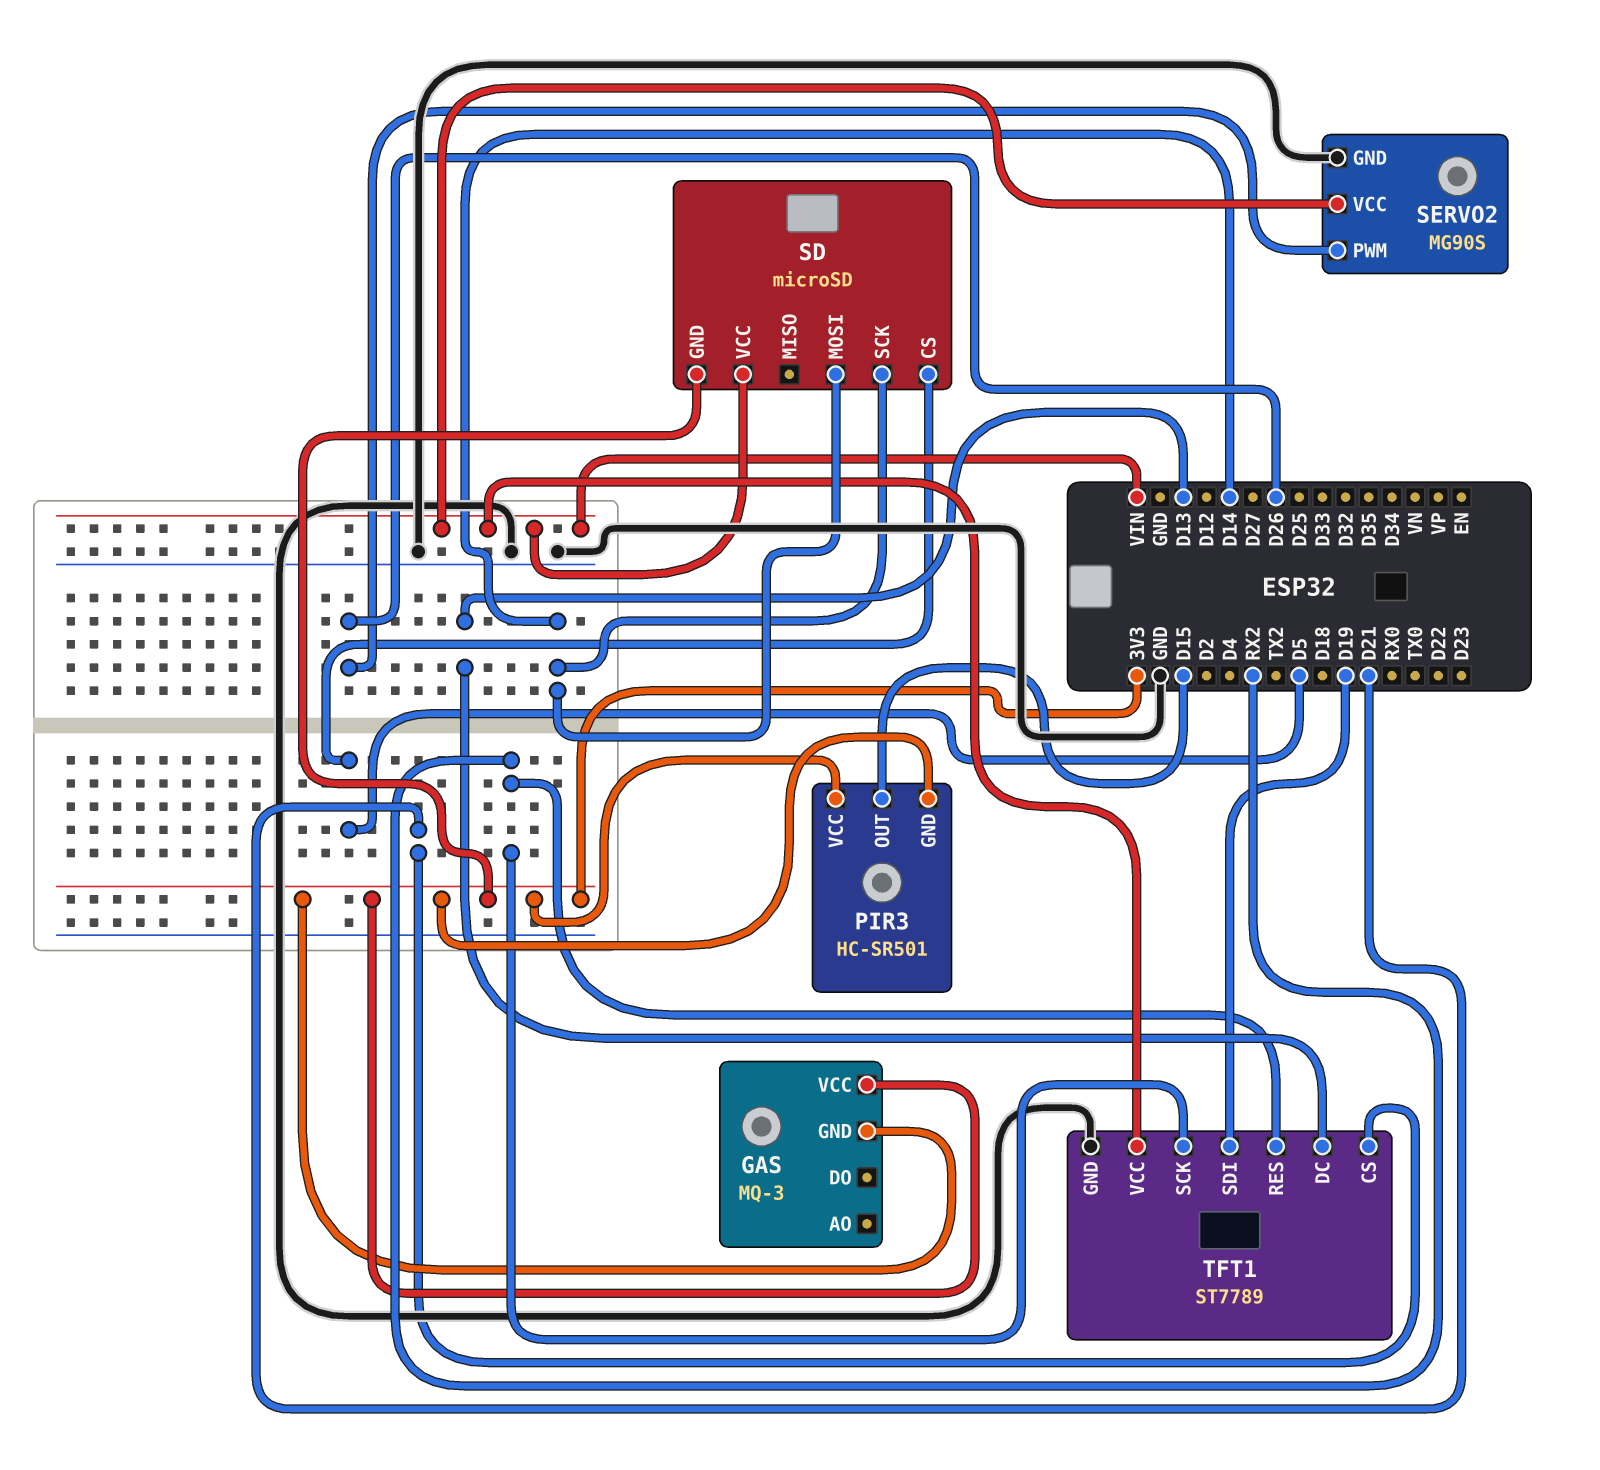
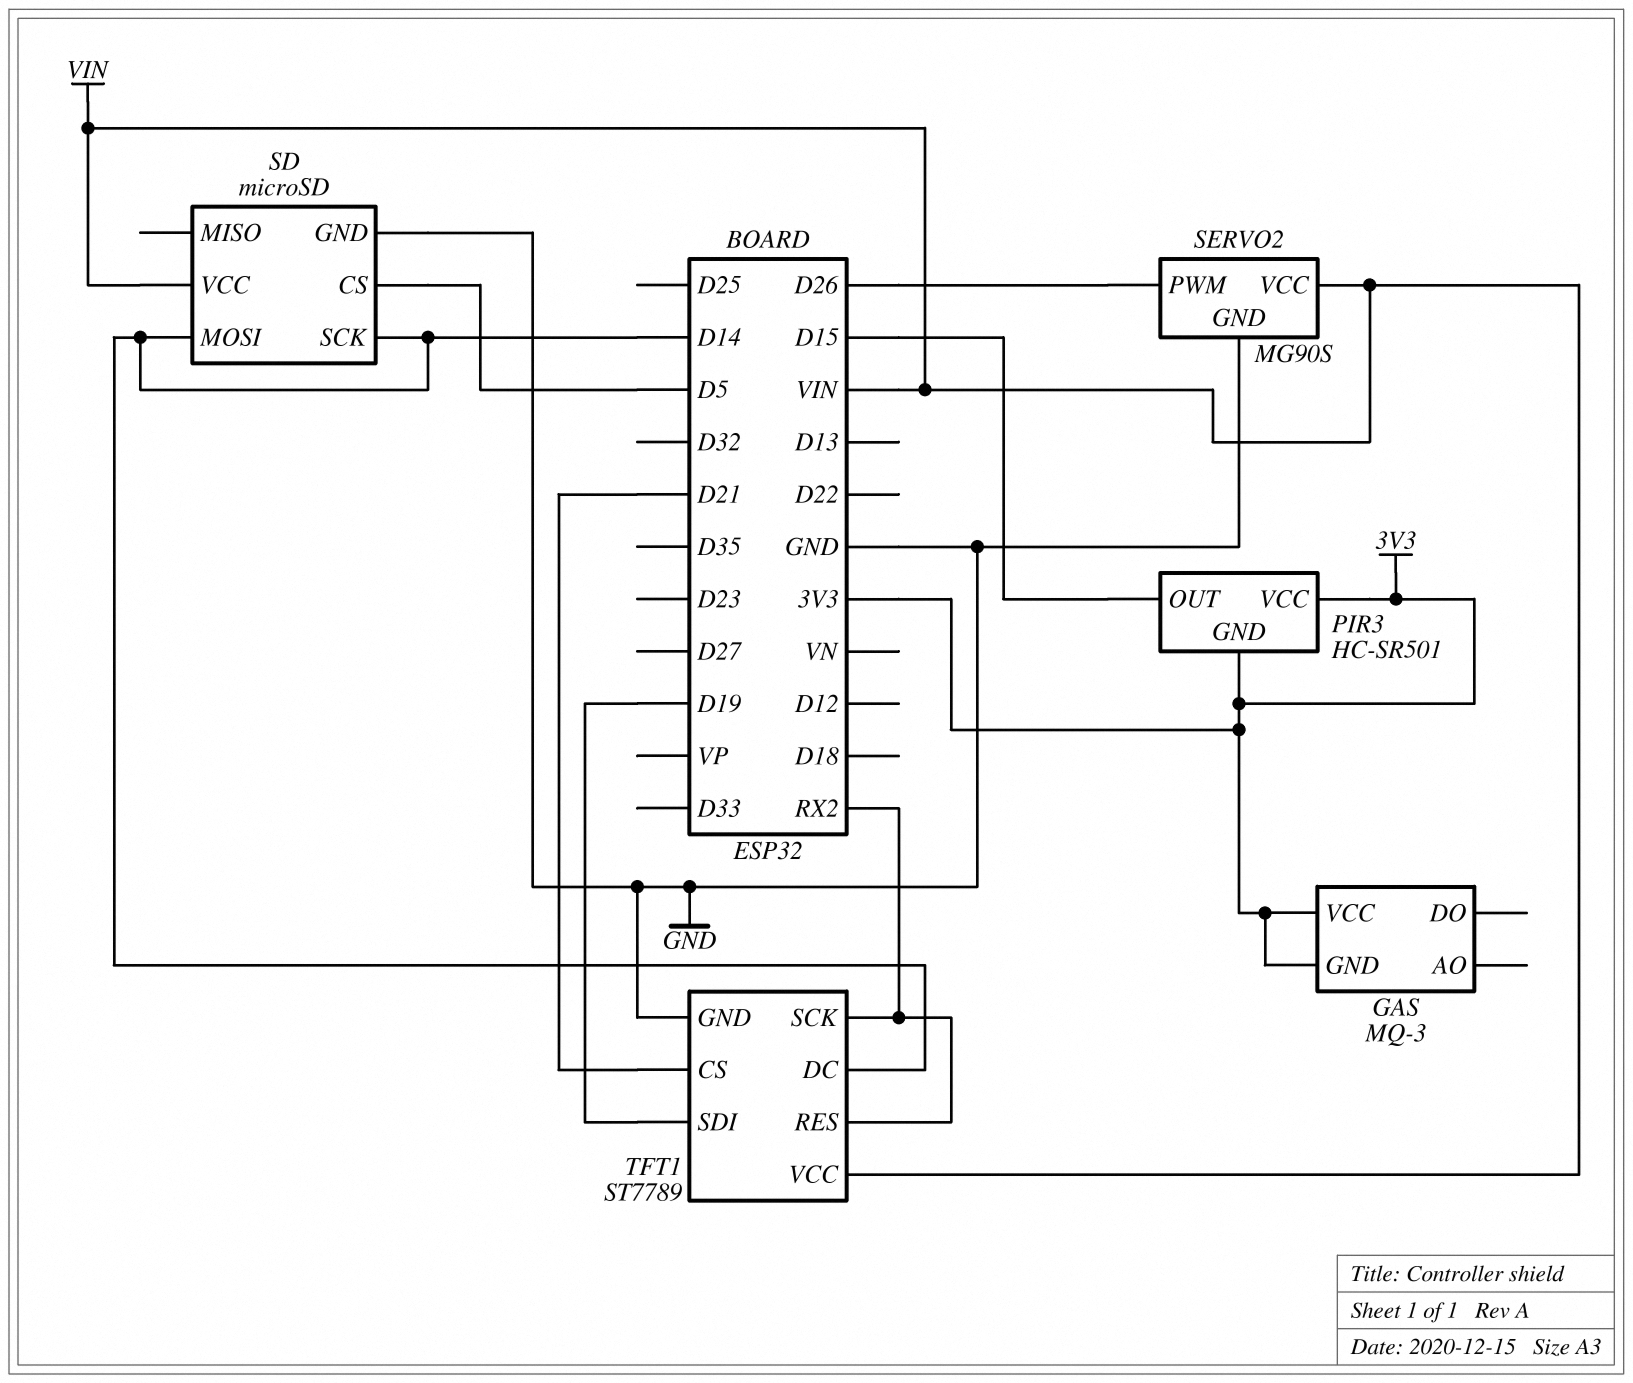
SD pin GND: 3V3 -> GND
TFT1 pin DC: D13 -> D14

